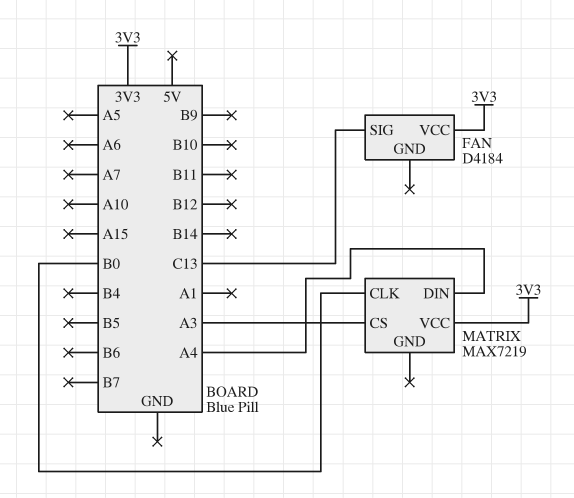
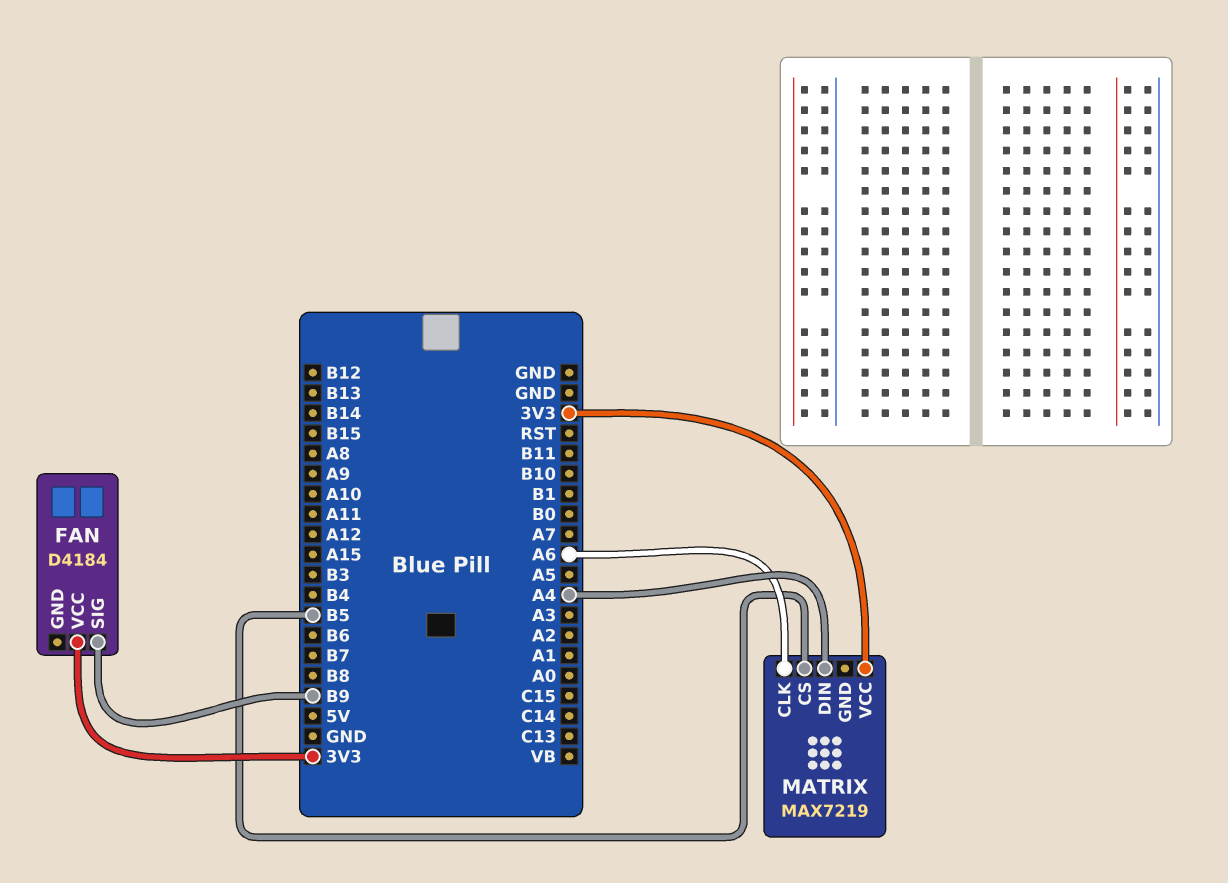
FAN pin SIG: C13 -> B9
MATRIX pin CLK: B0 -> A6
MATRIX pin CS: A3 -> B5

